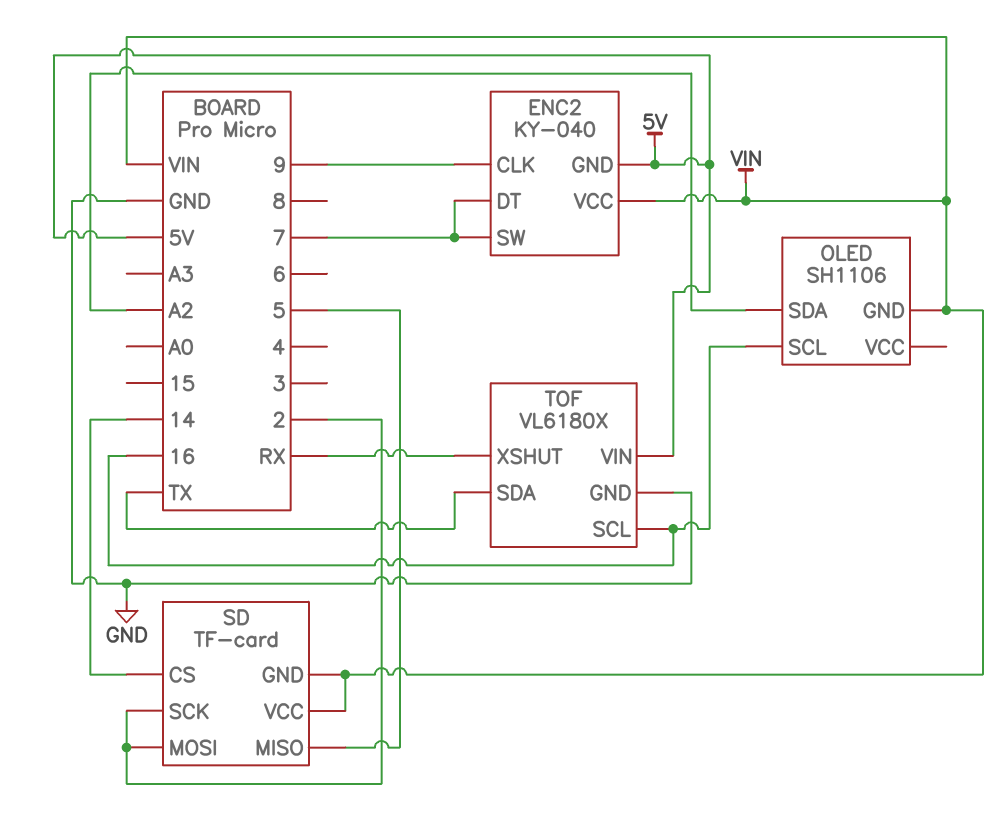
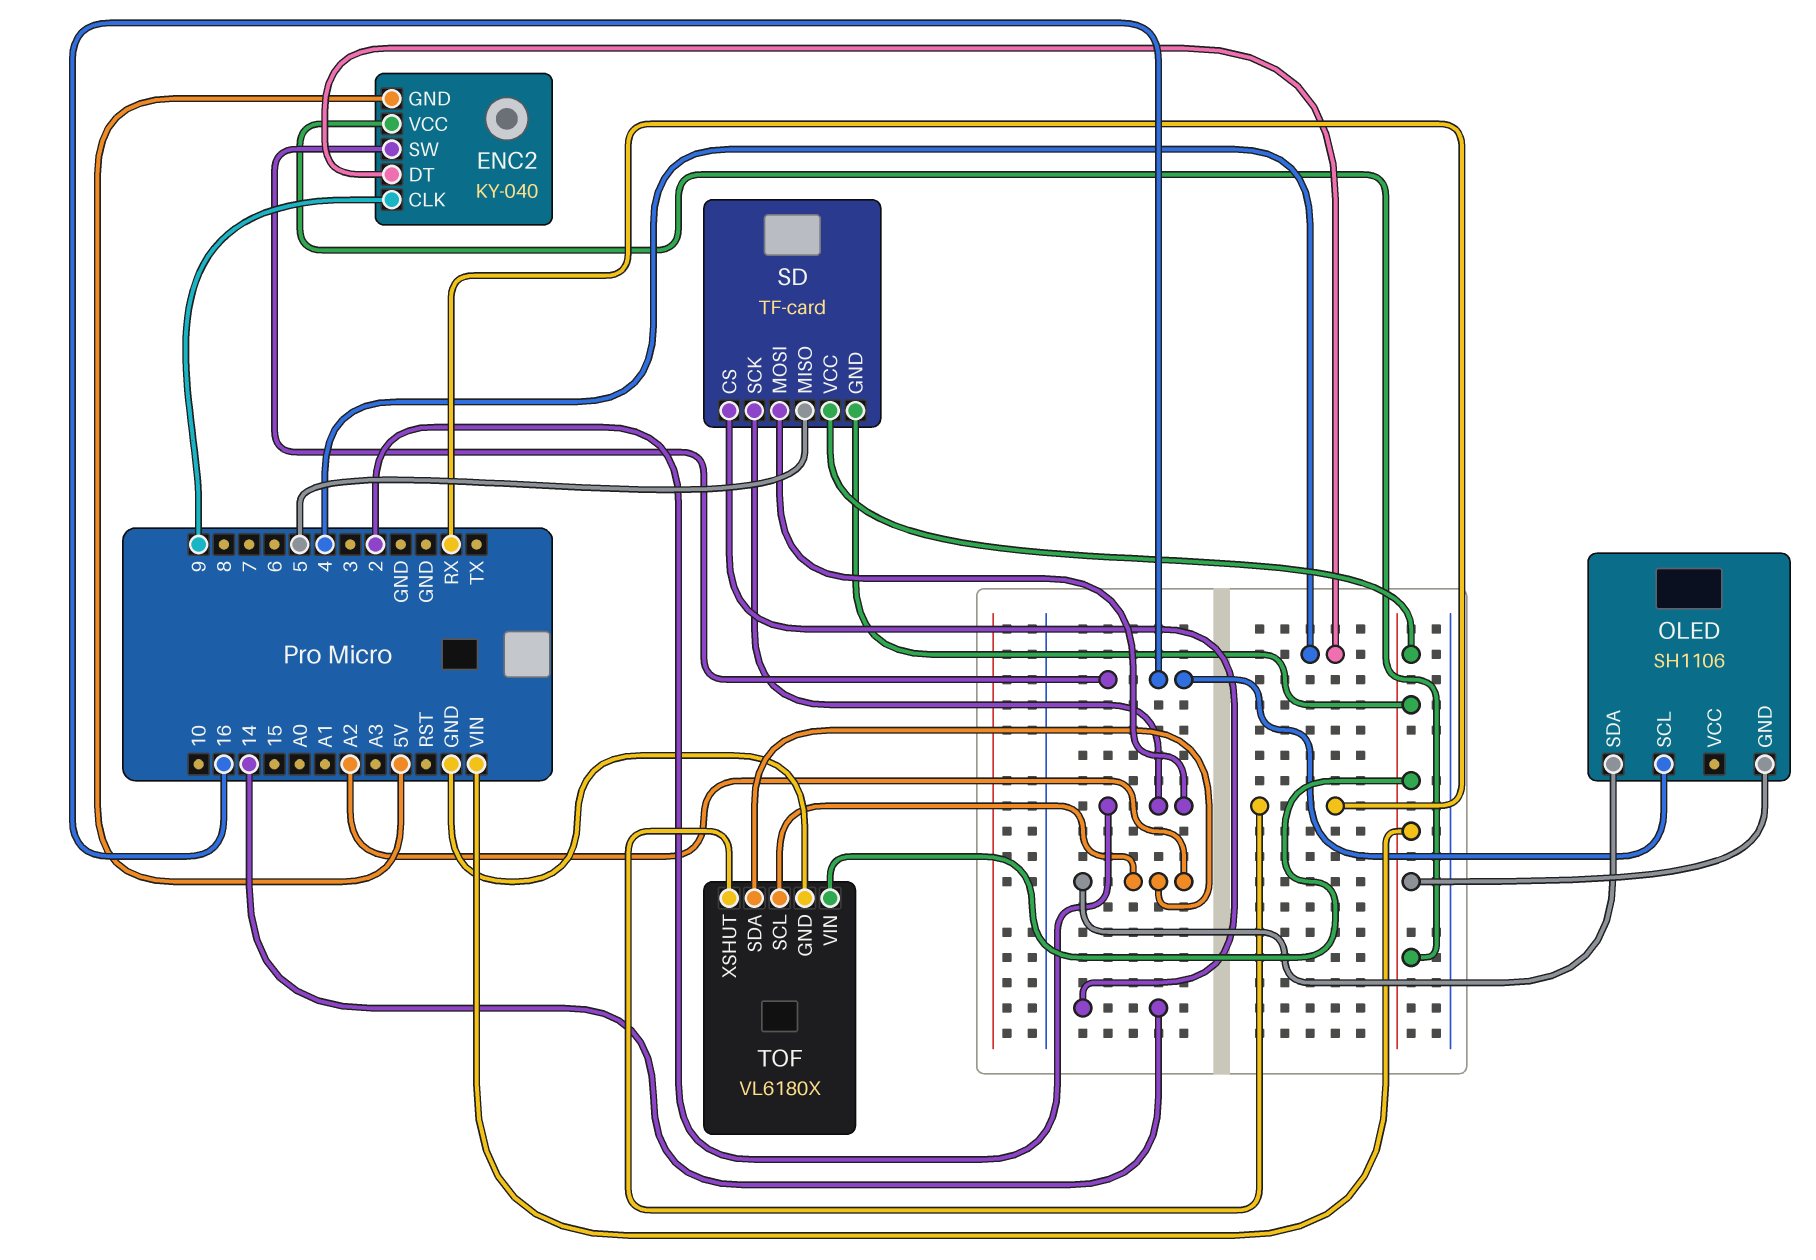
ENC2 pin DT: 7 -> 4
ENC2 pin SW: 7 -> 16
TOF pin SCL: 16 -> A2
TOF pin SDA: TX -> A2
TOF pin VIN: 5V -> VIN

